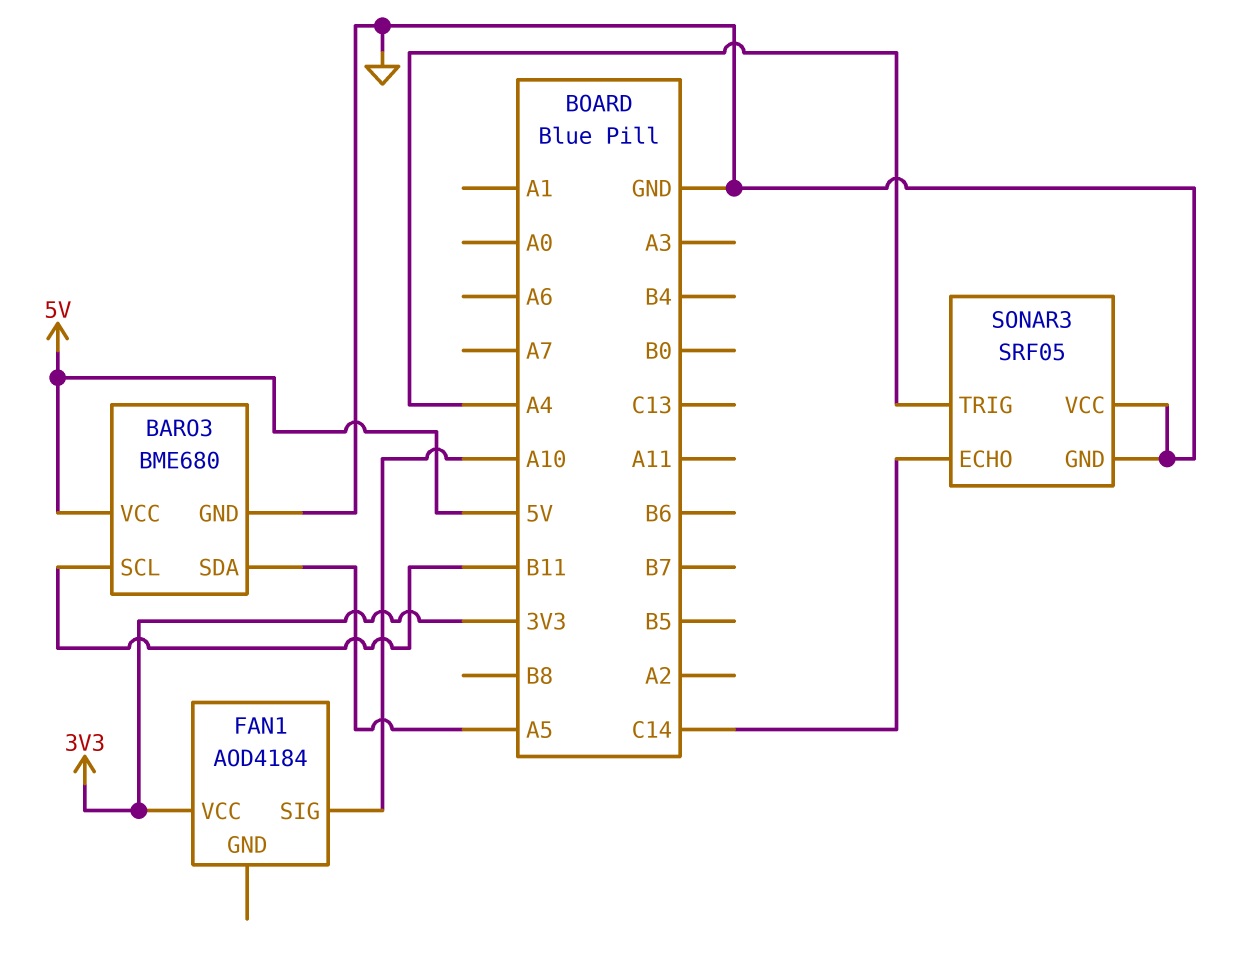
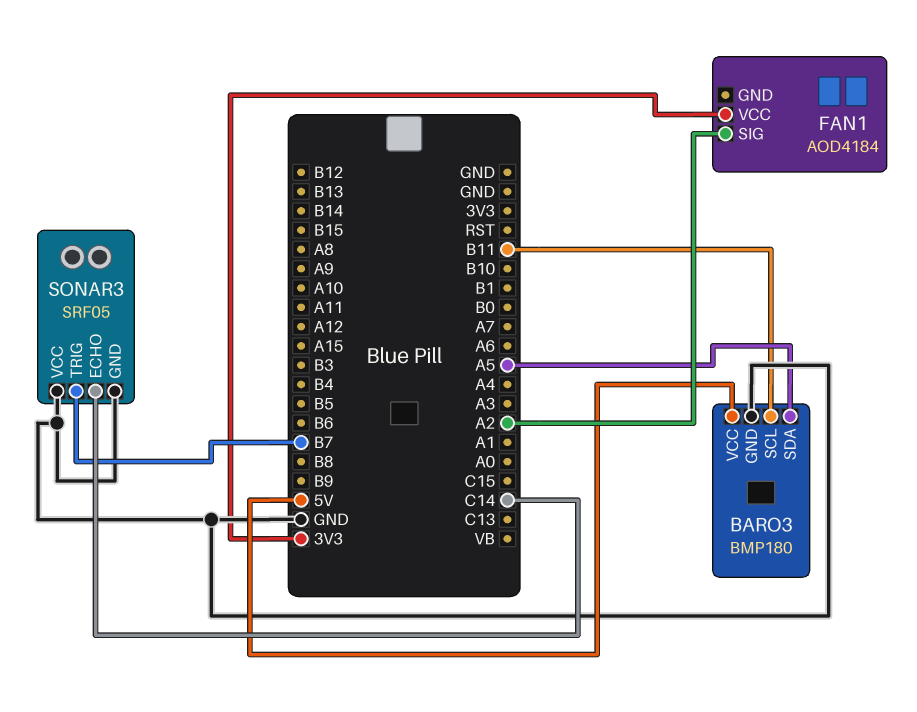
BARO3: BME680 -> BMP180
FAN1 pin SIG: A10 -> A2
SONAR3 pin TRIG: A4 -> B7

